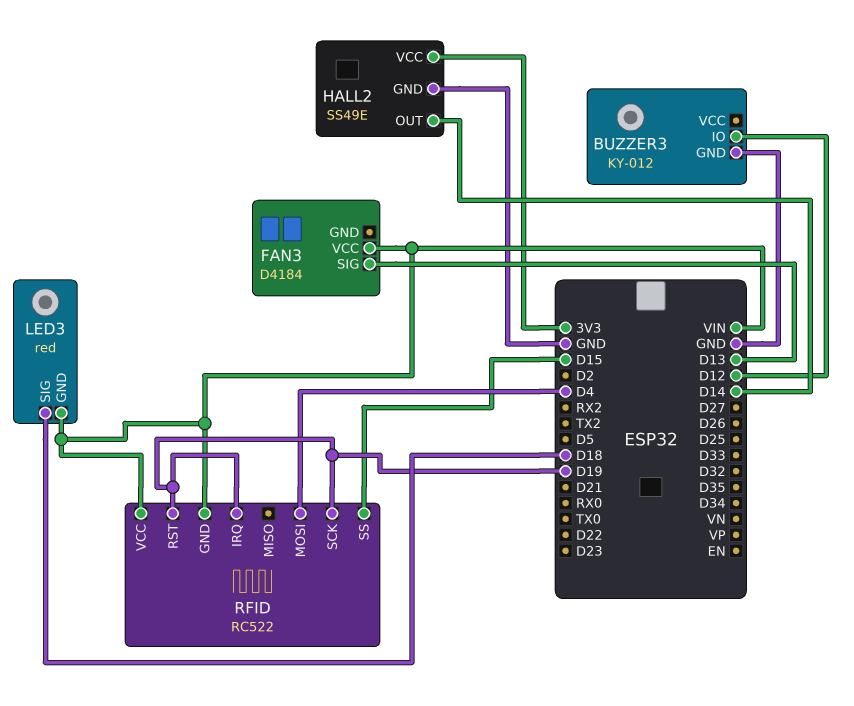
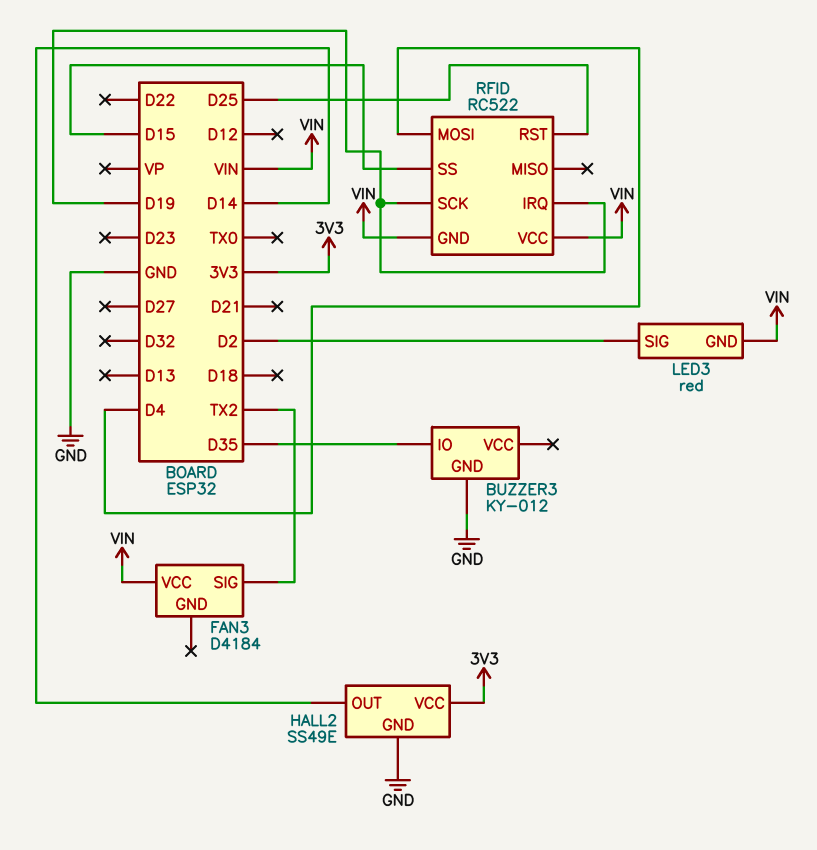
BUZZER3 pin IO: D12 -> D35
FAN3 pin SIG: D13 -> TX2
LED3 pin SIG: D18 -> D2
RFID pin RST: D19 -> D25

